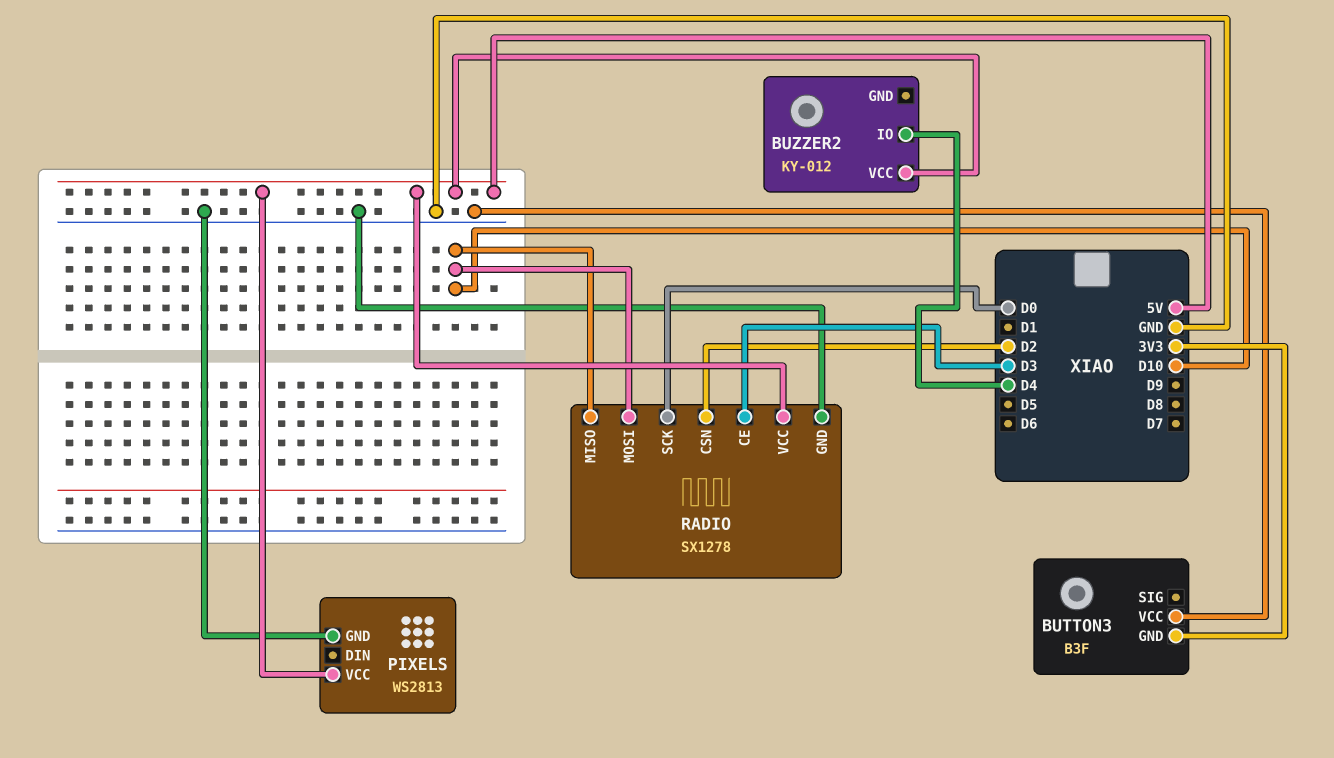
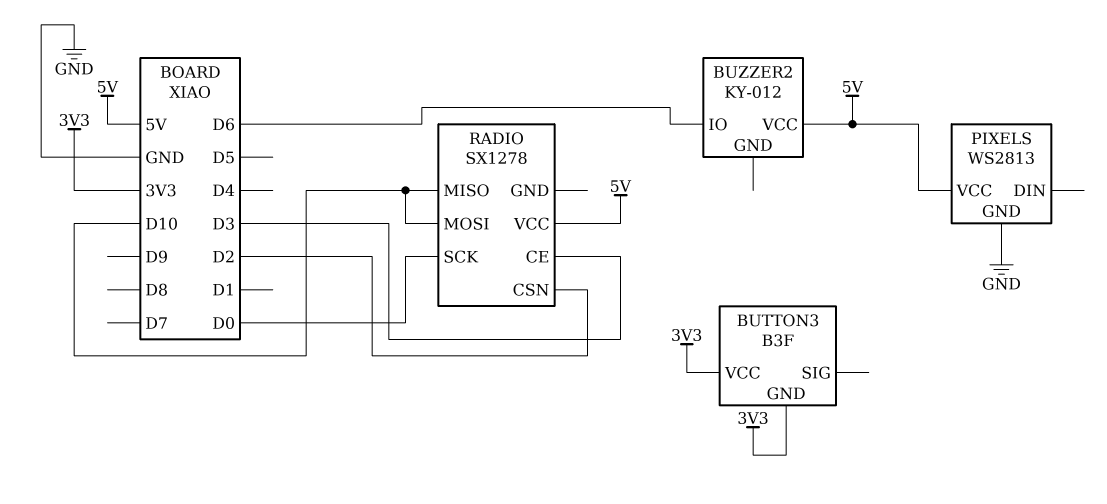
BUTTON3 pin VCC: GND -> 3V3
BUZZER2 pin IO: D4 -> D6
RADIO pin GND: GND -> none

